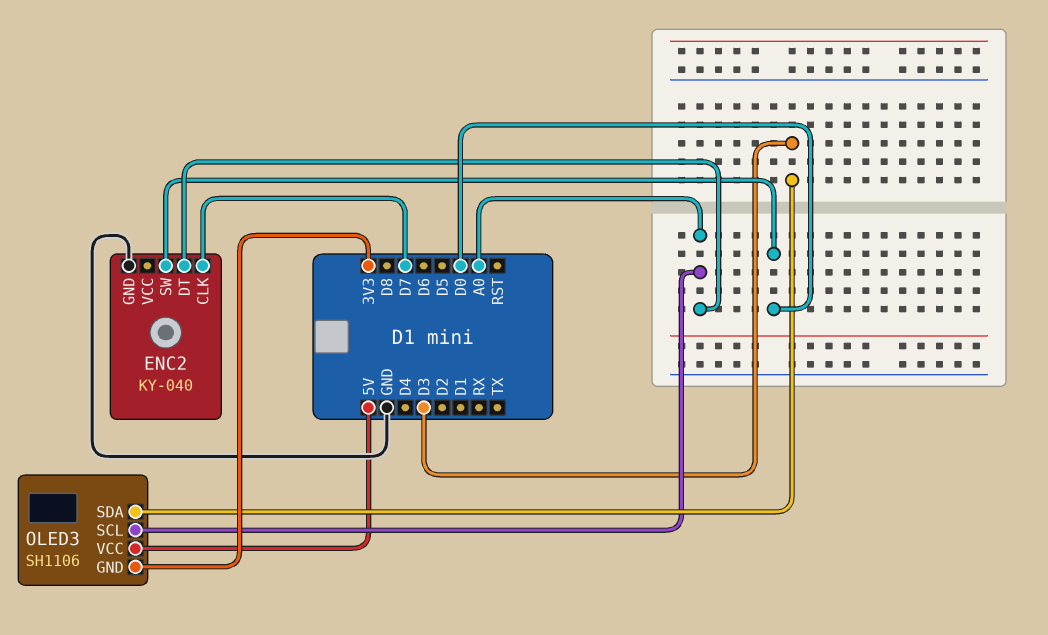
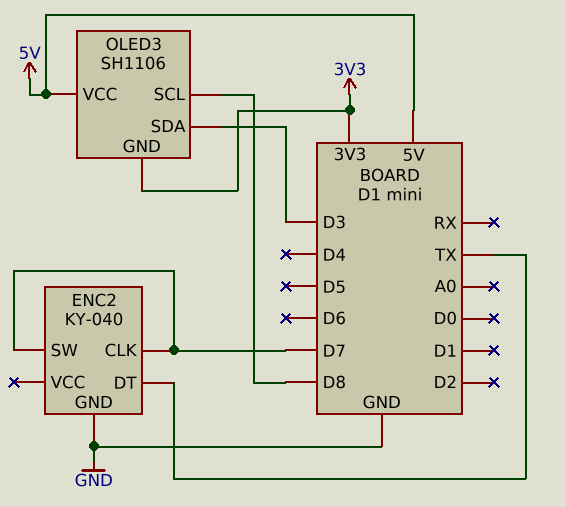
ENC2 pin DT: A0 -> TX
ENC2 pin SW: D0 -> D7
OLED3 pin SCL: A0 -> D8

